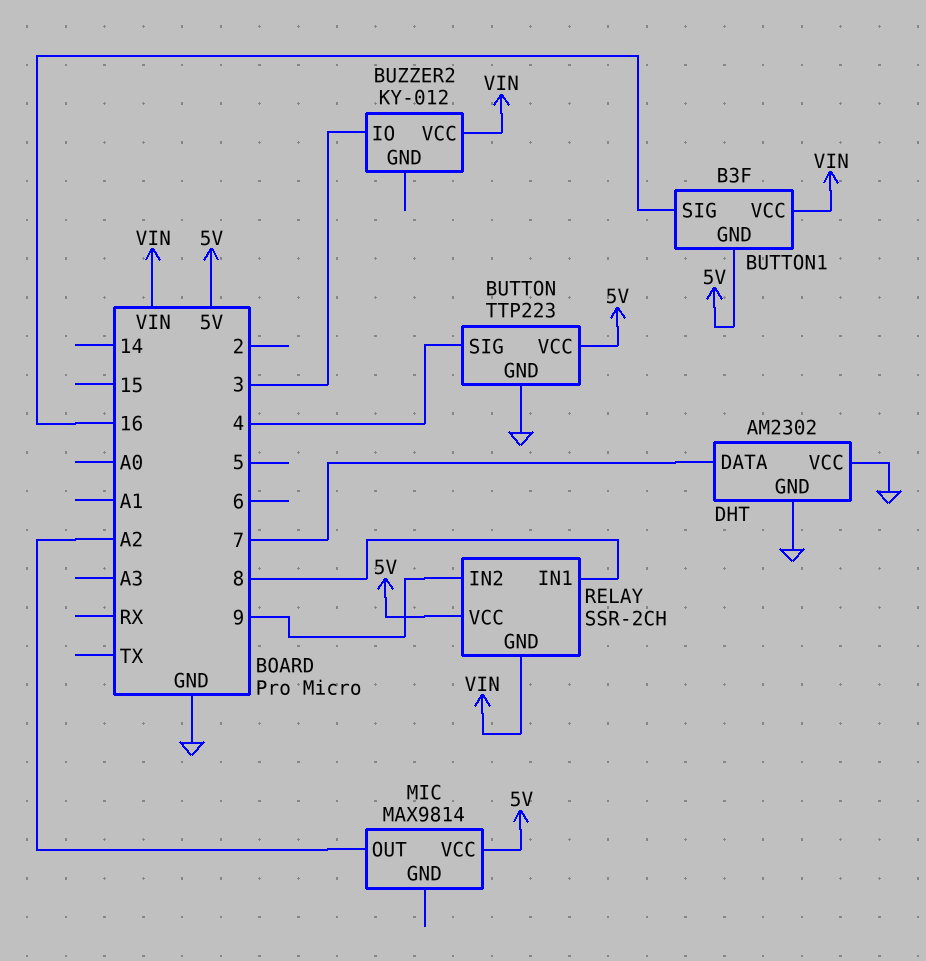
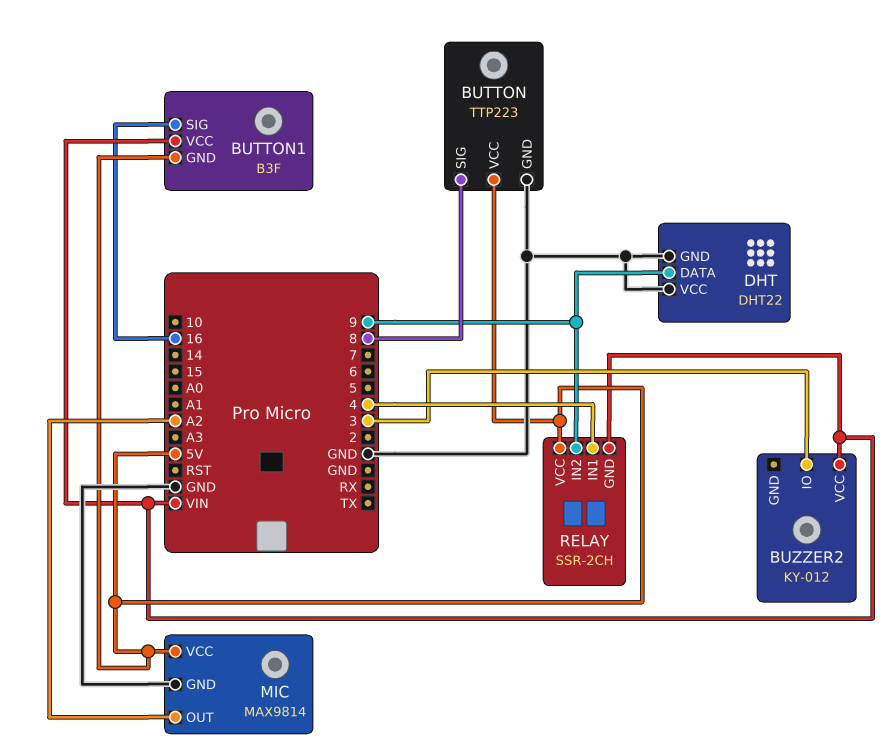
BUTTON pin SIG: 4 -> 8
DHT: AM2302 -> DHT22
DHT pin DATA: 7 -> 9
MIC pin GND: none -> GND
RELAY pin IN1: 8 -> 4

